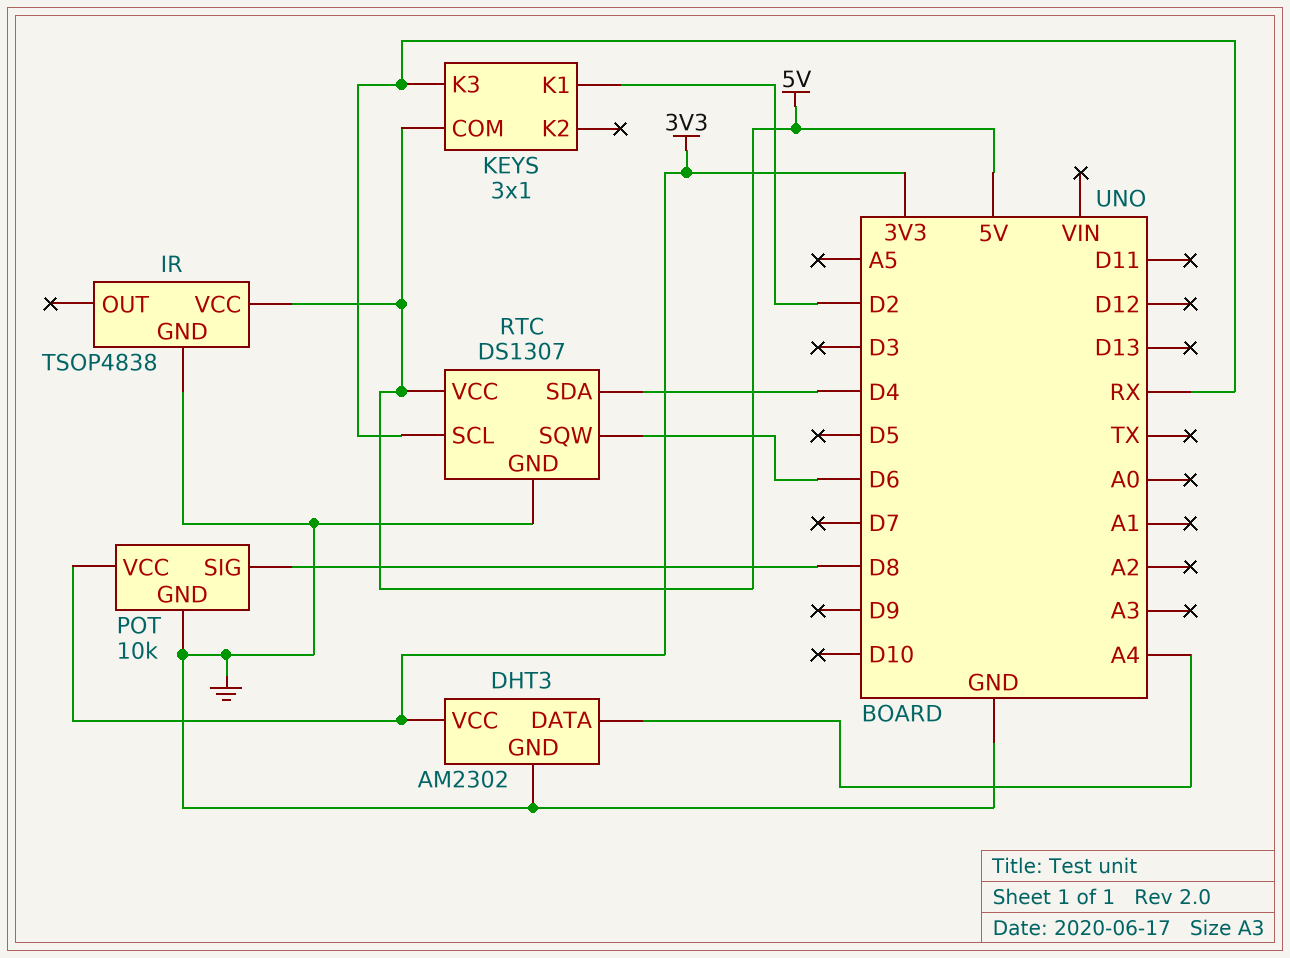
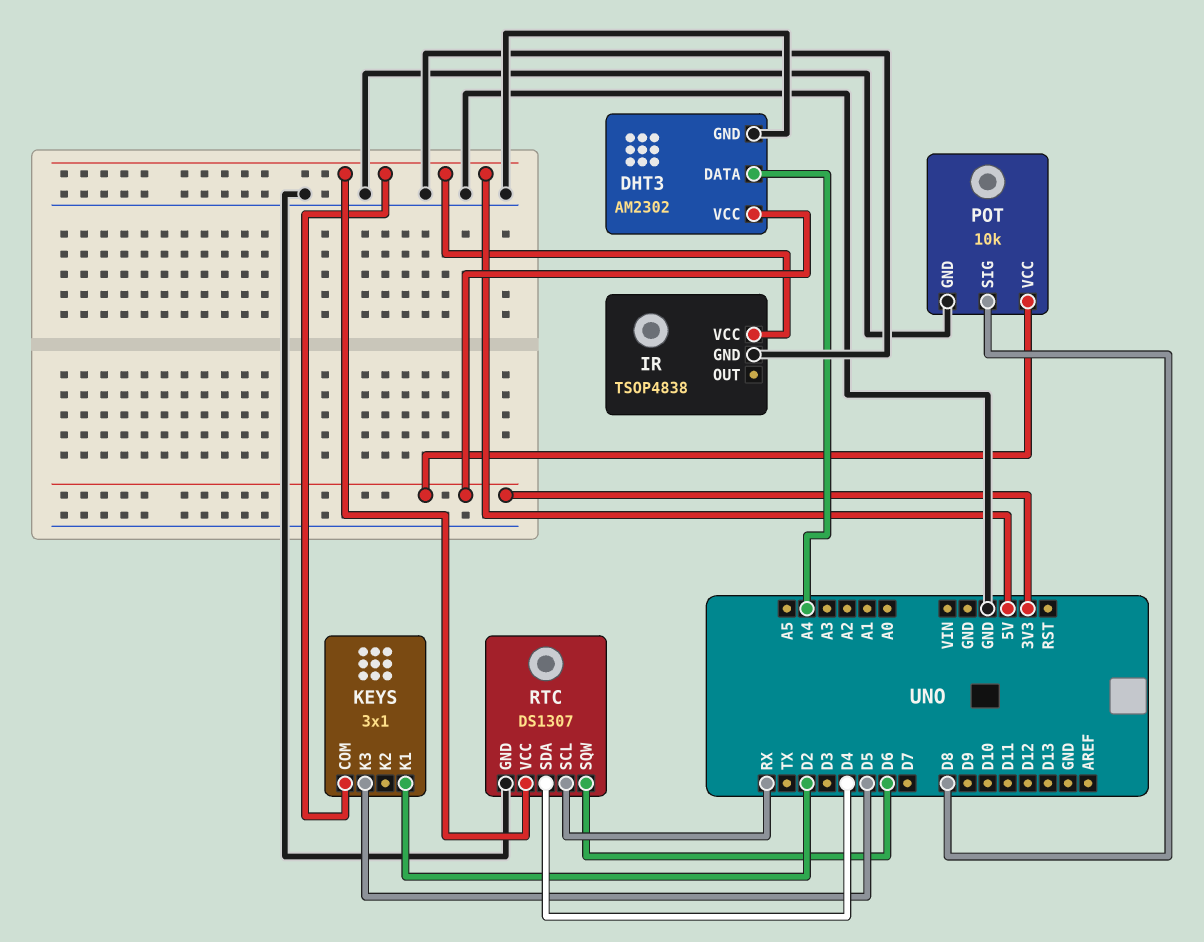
KEYS pin K3: RX -> D5

